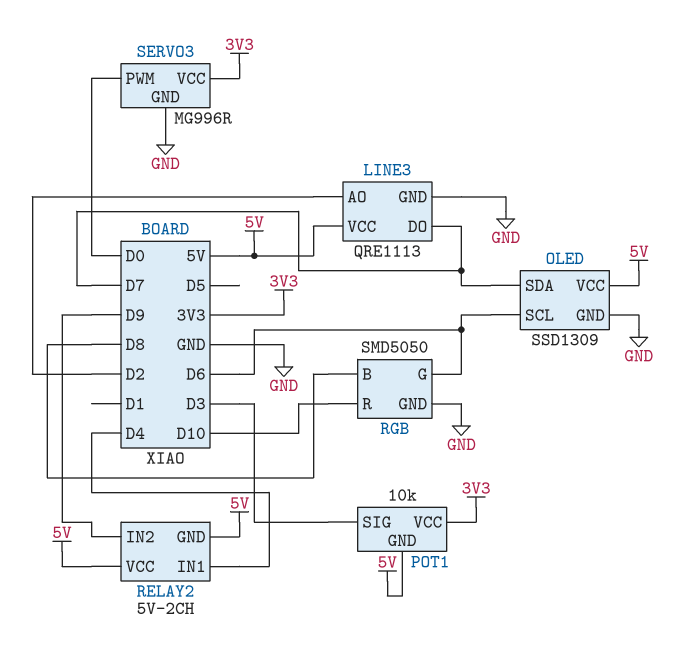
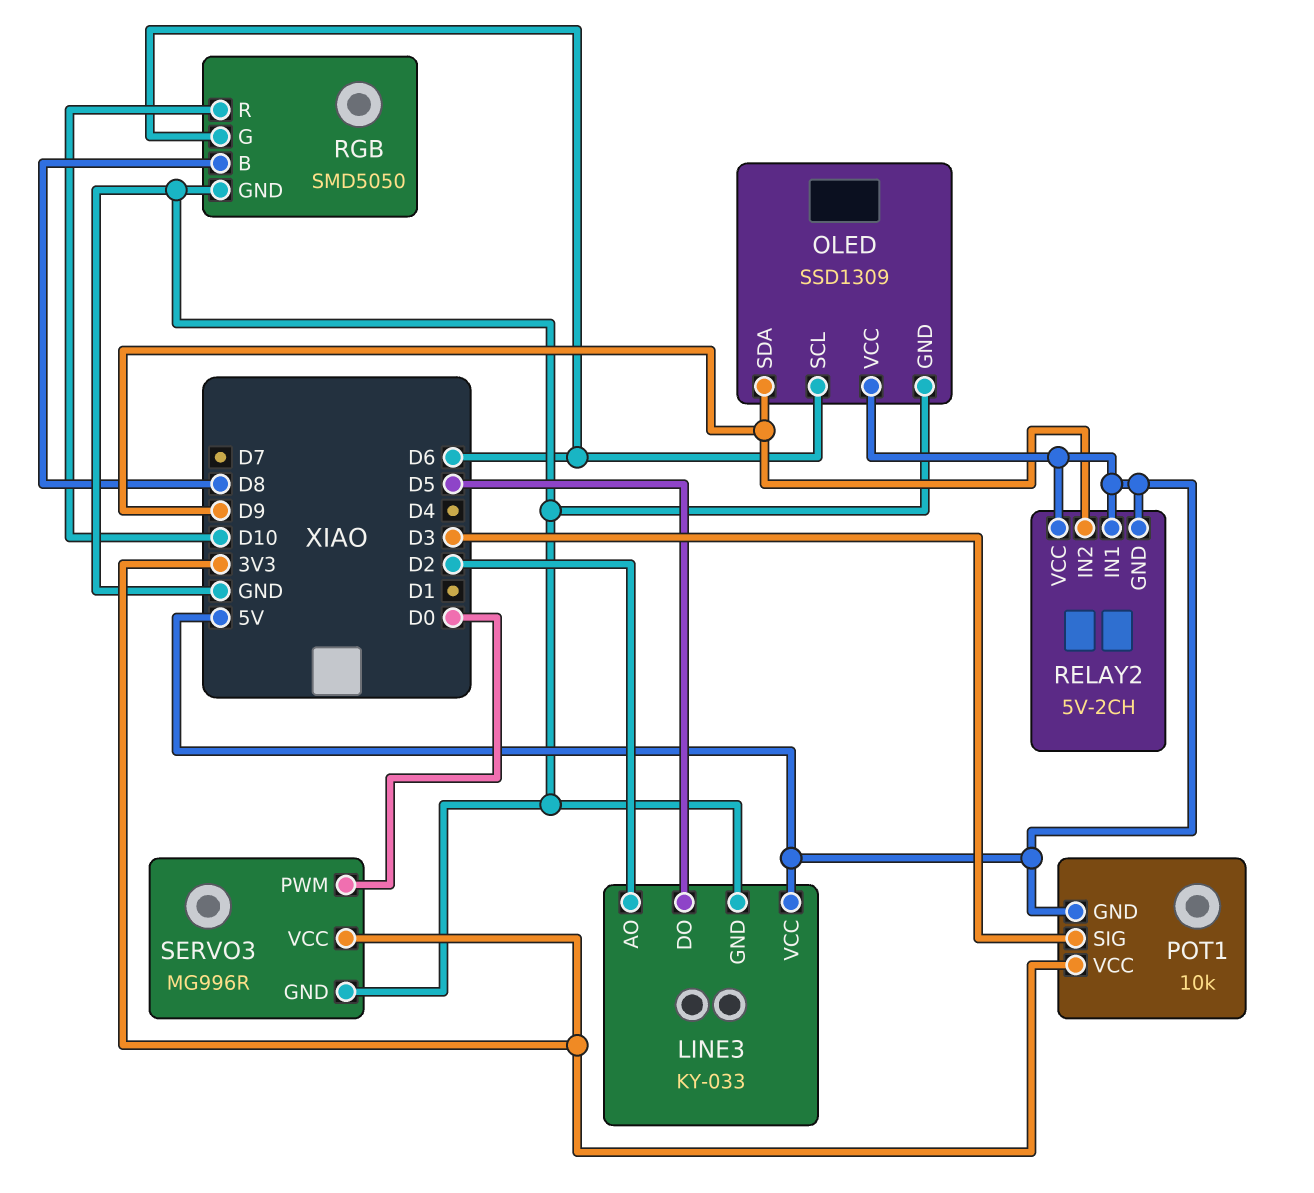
LINE3: QRE1113 -> KY-033
LINE3 pin DO: D7 -> D5
OLED pin SDA: D7 -> D9
RELAY2 pin IN1: D4 -> 5V

